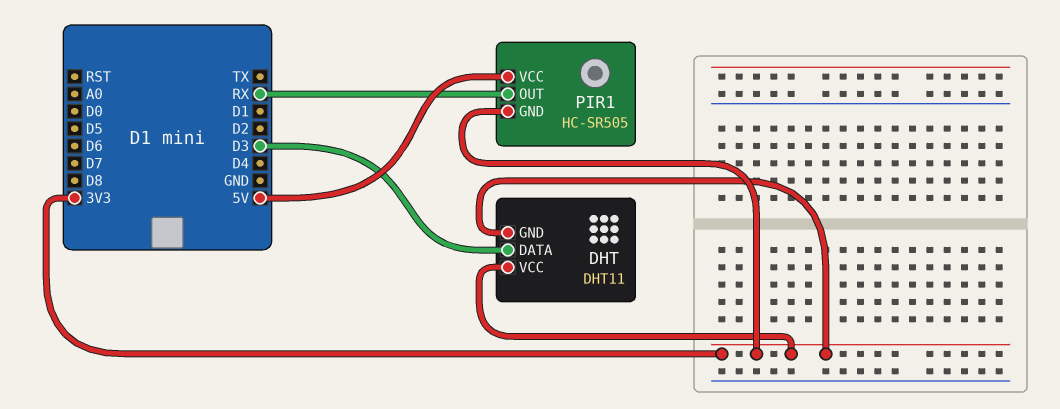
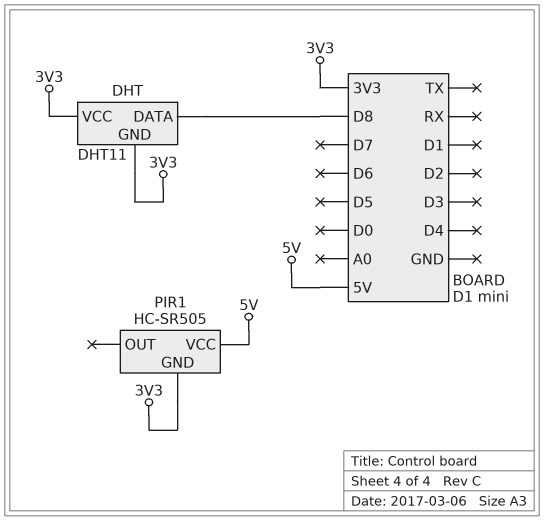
DHT pin DATA: D3 -> D8
PIR1 pin OUT: RX -> none

